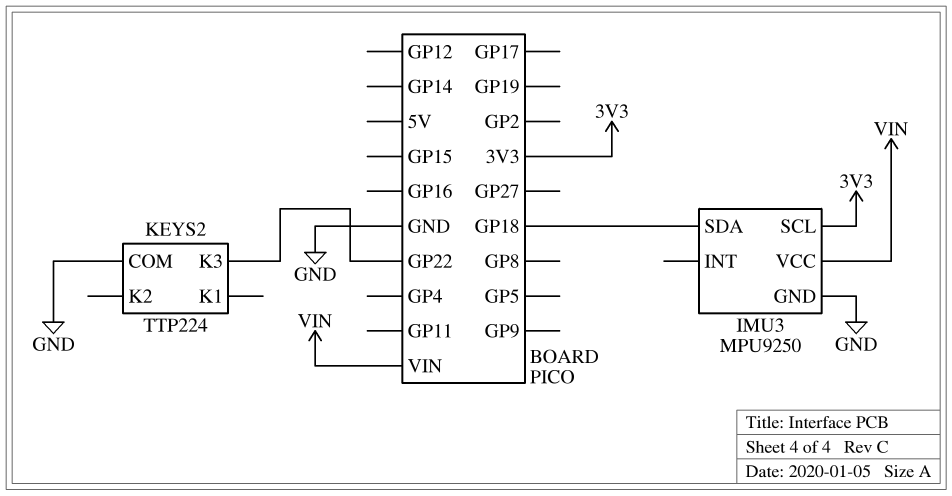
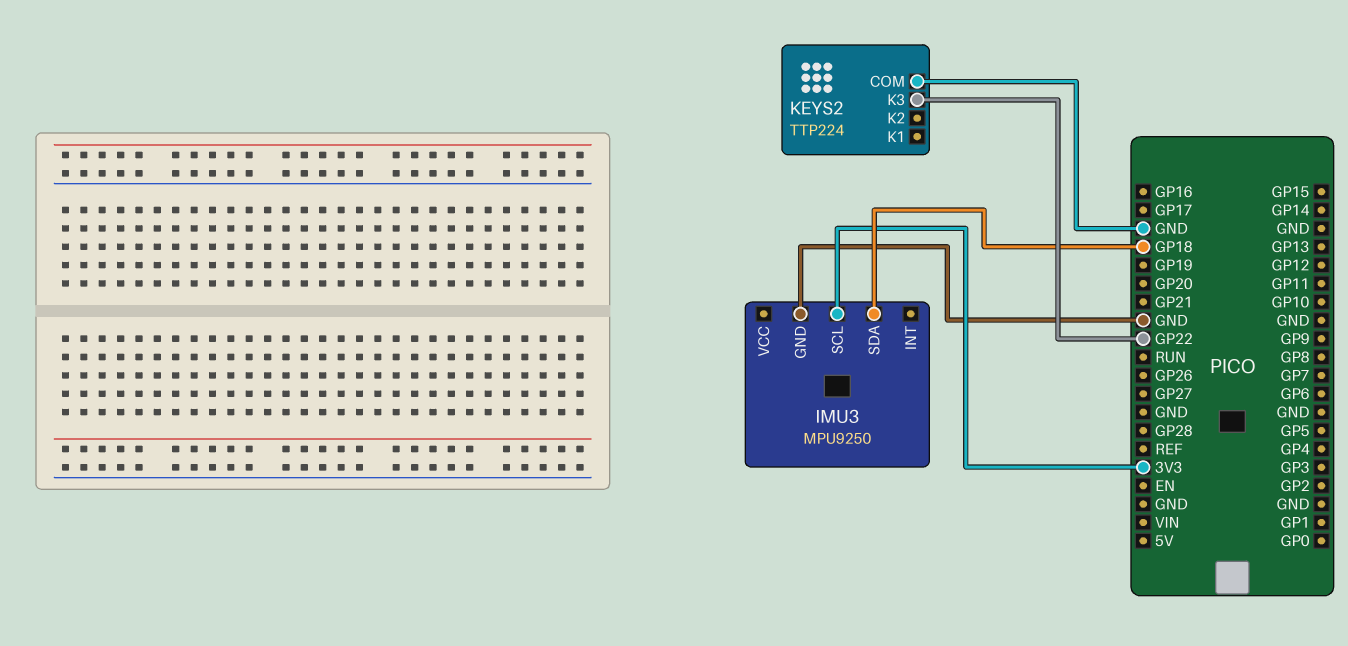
IMU3 pin VCC: VIN -> none

